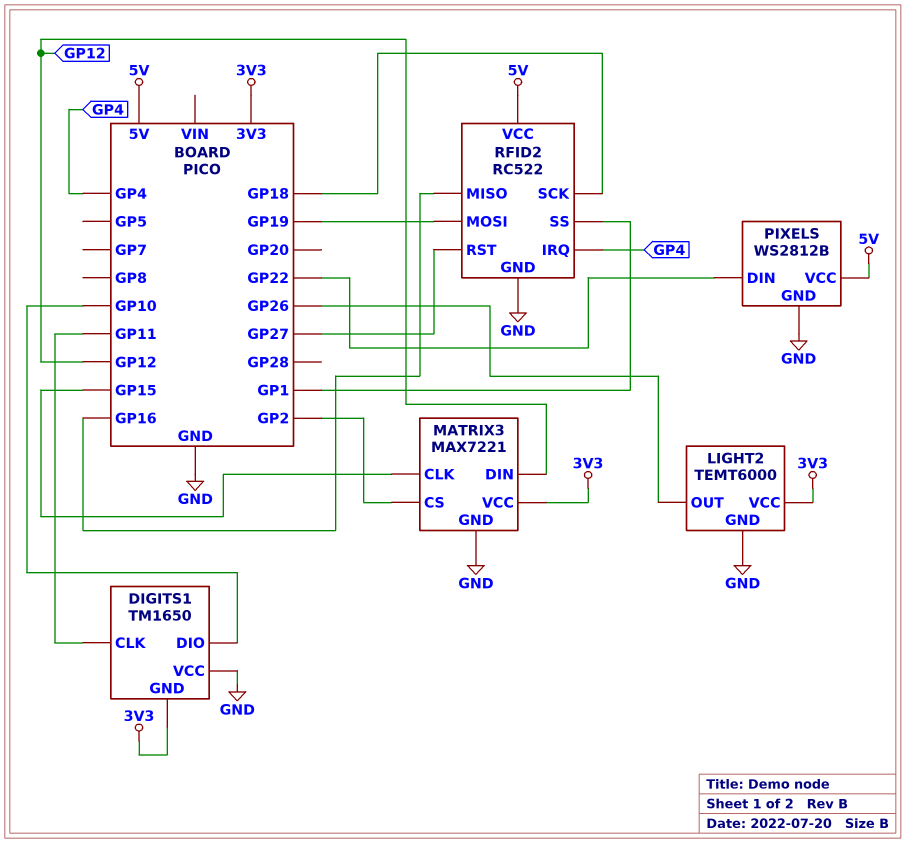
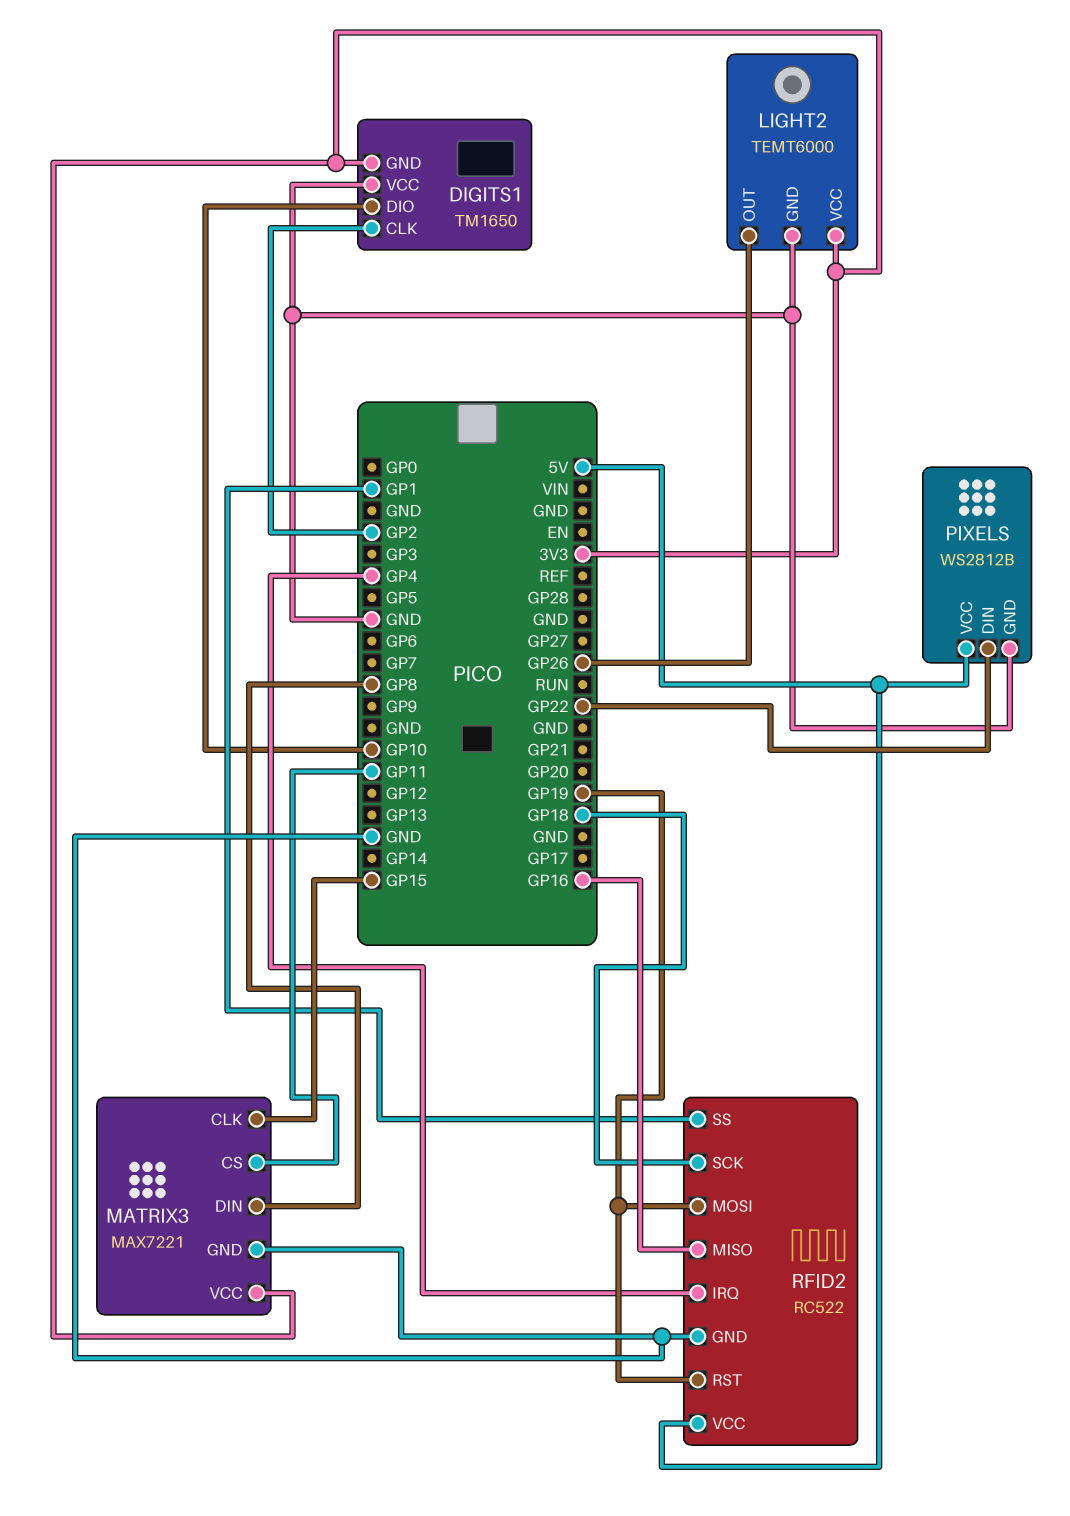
DIGITS1 pin CLK: GP11 -> GP2
MATRIX3 pin CS: GP2 -> GP11
MATRIX3 pin DIN: GP12 -> GP8
RFID2 pin RST: GP27 -> GP19

